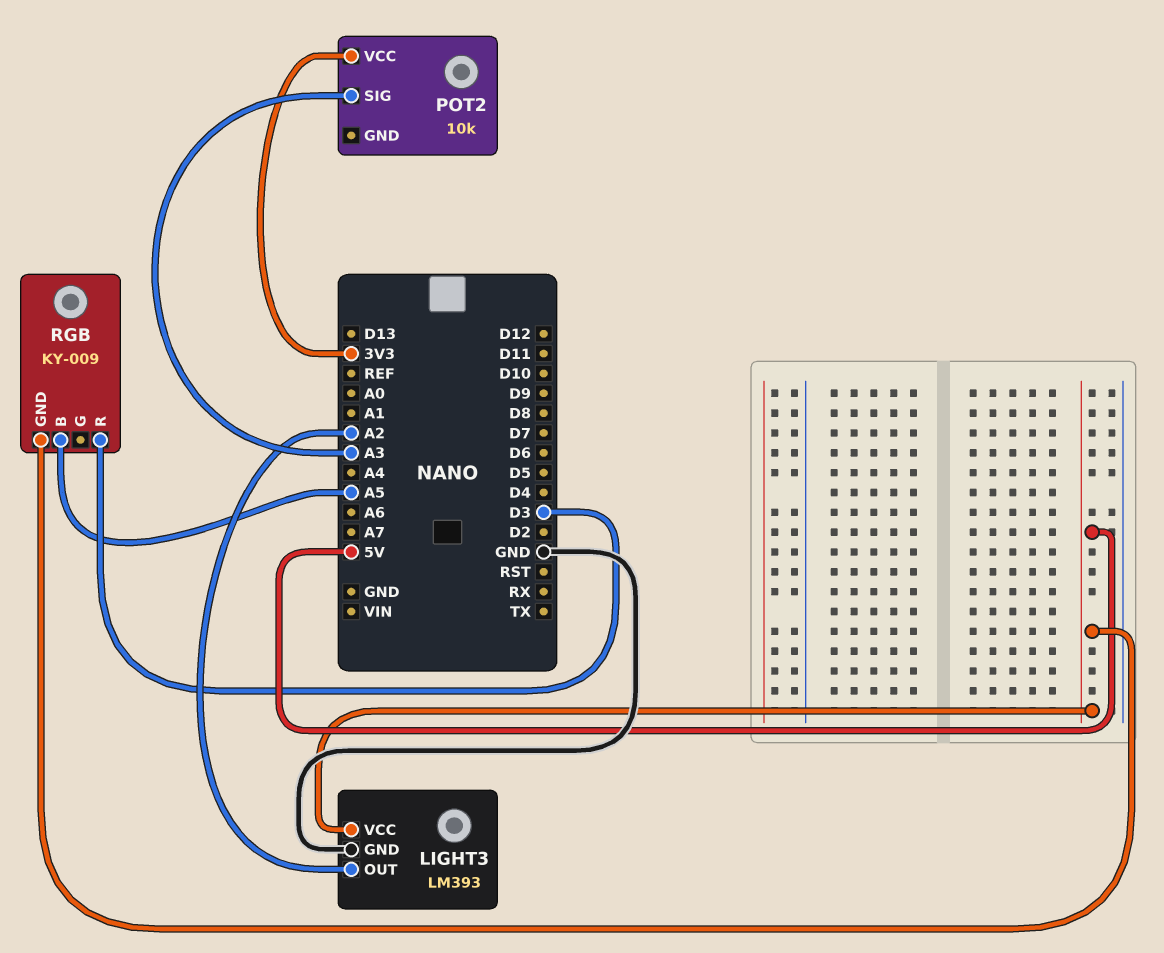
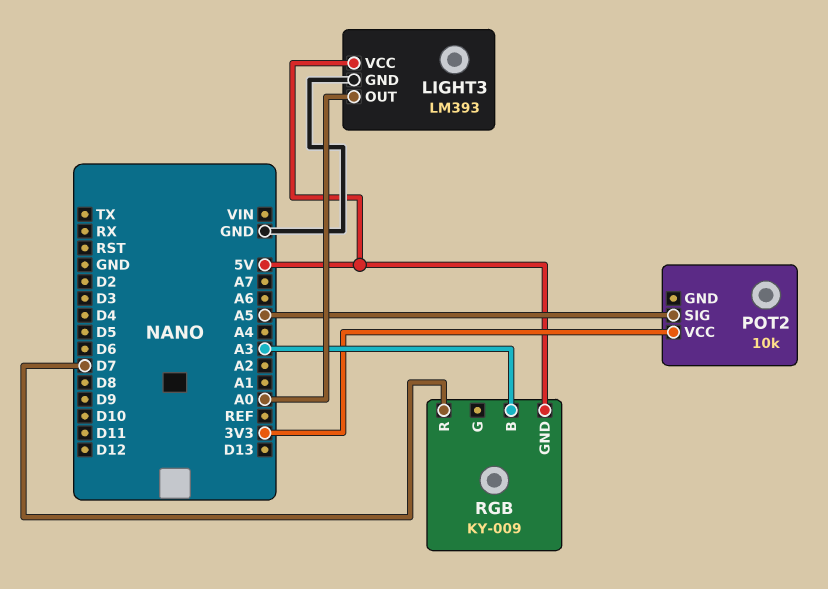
LIGHT3 pin OUT: A2 -> A0
POT2 pin SIG: A3 -> A5
RGB pin B: A5 -> A3
RGB pin R: D3 -> D7

